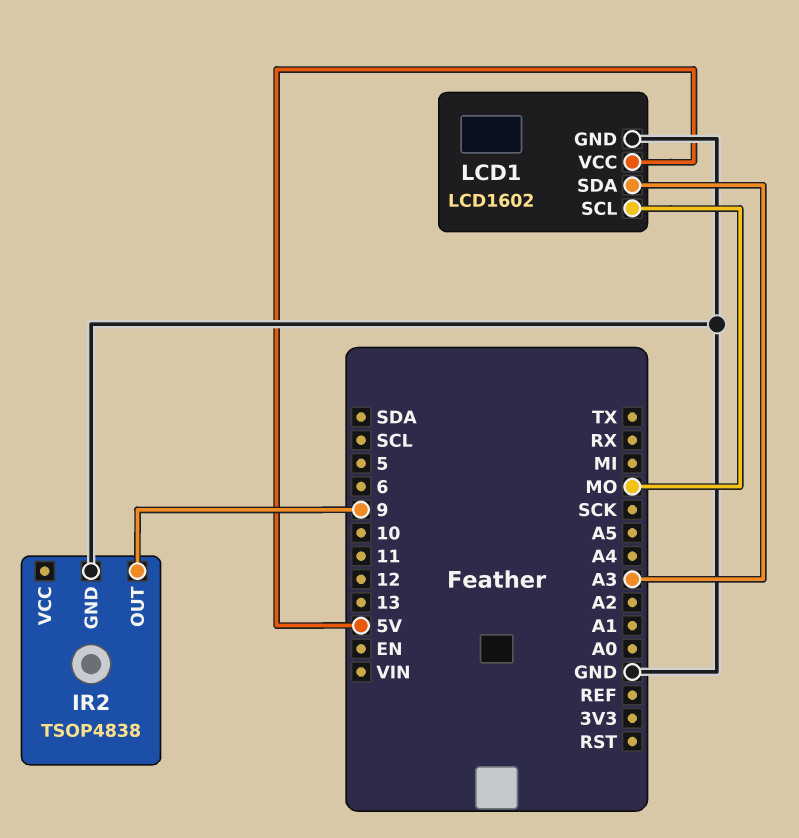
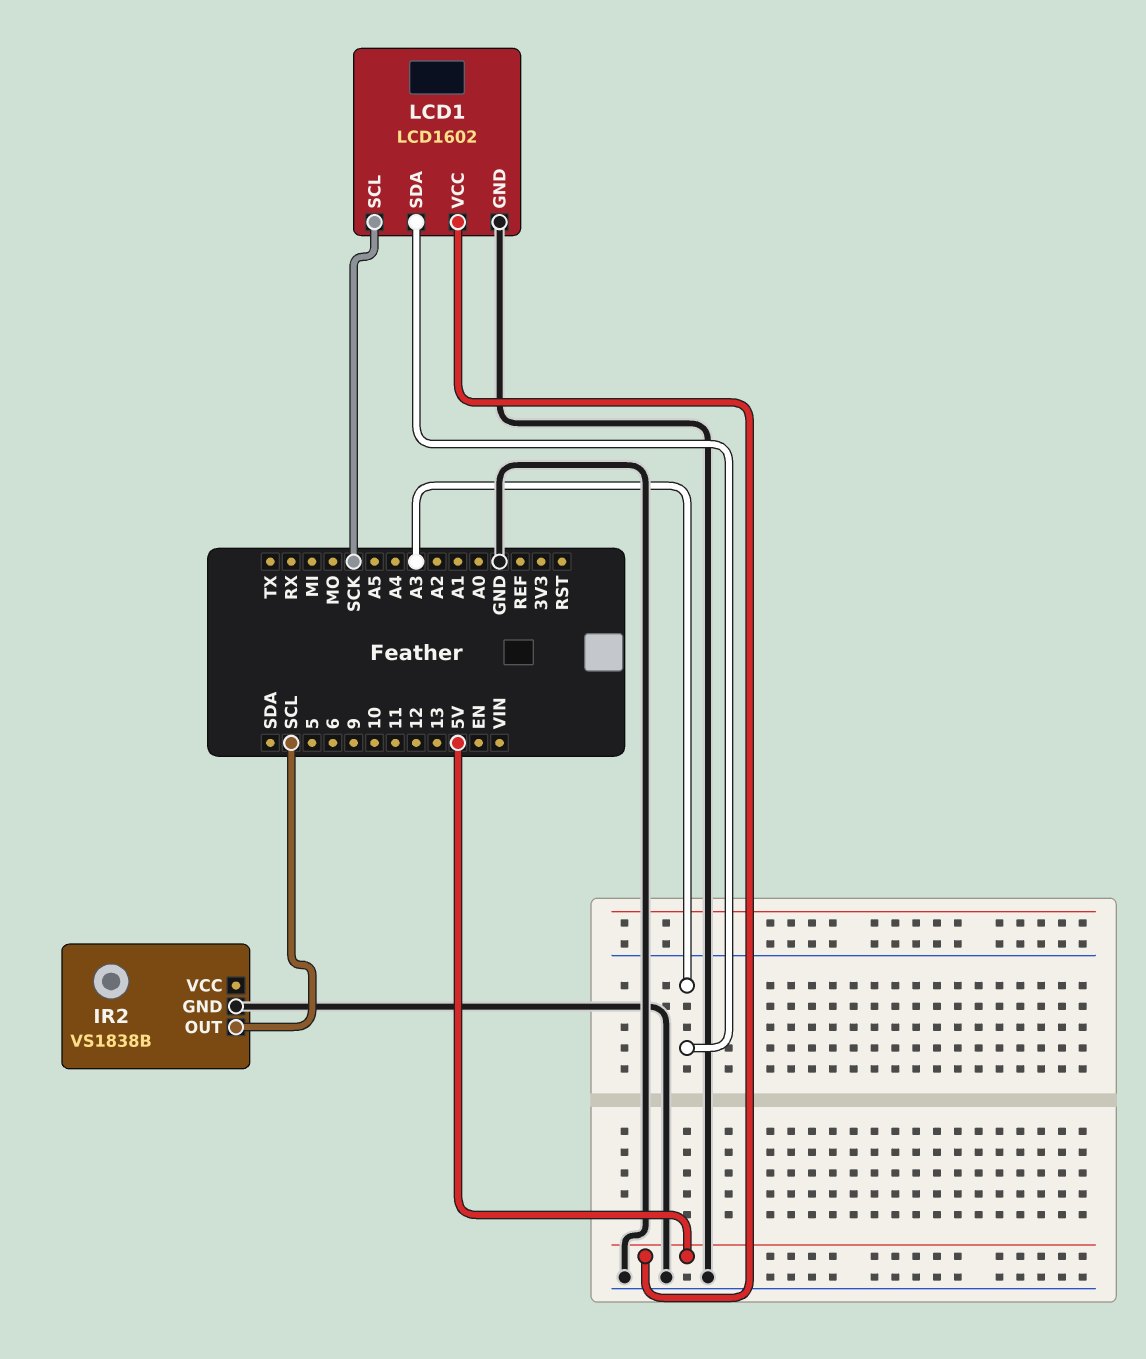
IR2: TSOP4838 -> VS1838B
IR2 pin OUT: 9 -> SCL
LCD1 pin SCL: MO -> SCK

